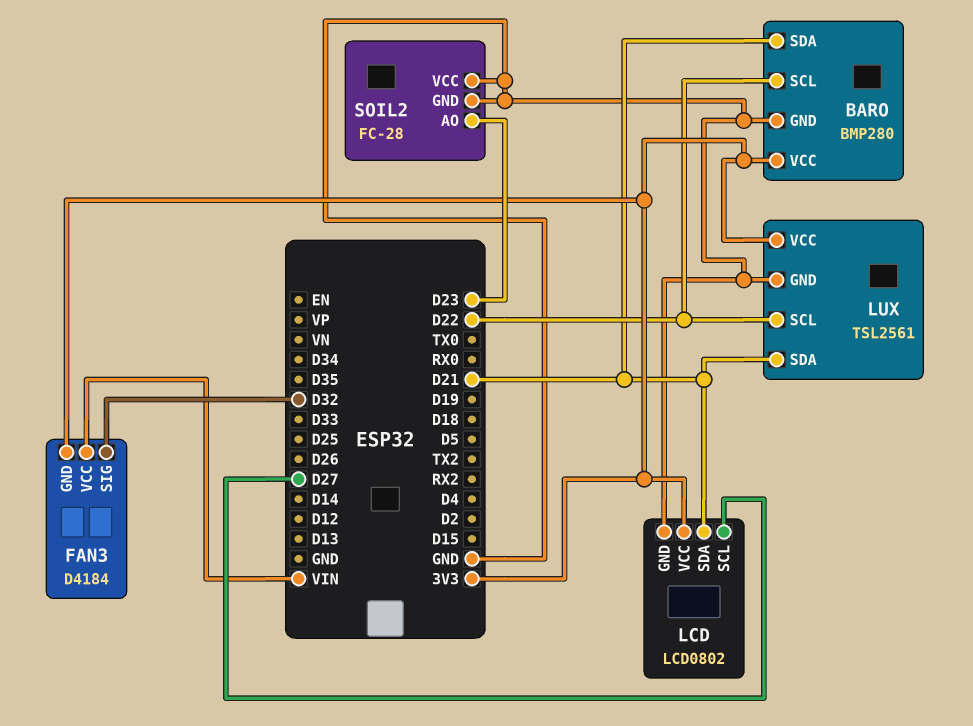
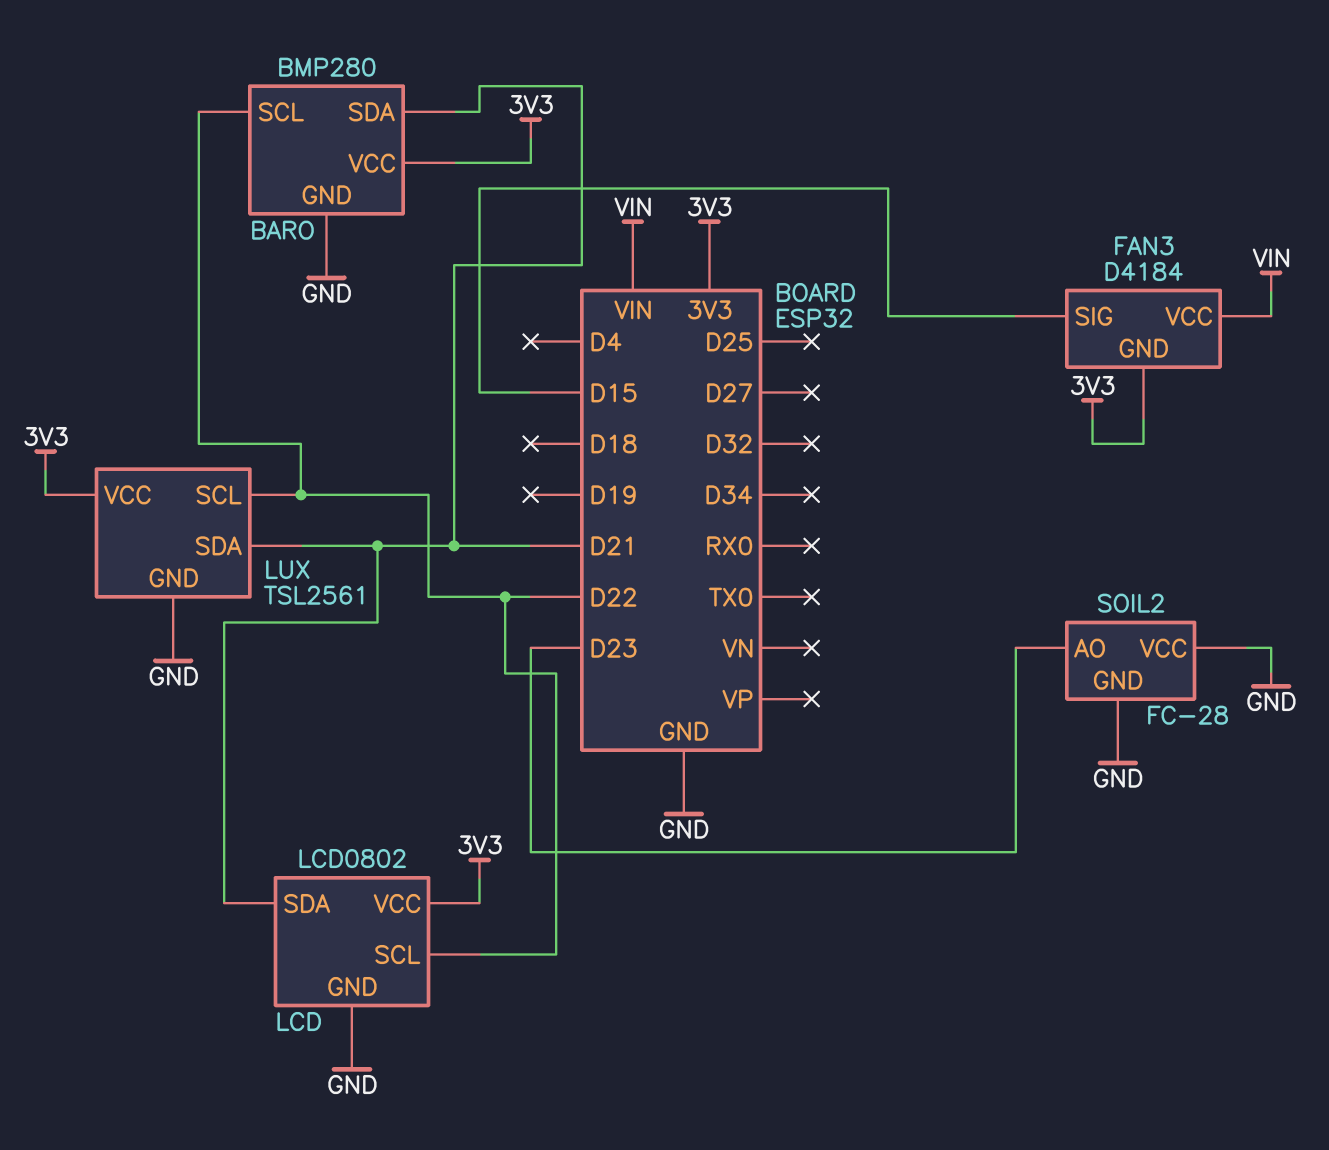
FAN3 pin SIG: D32 -> D15
LCD pin SCL: D27 -> D22

